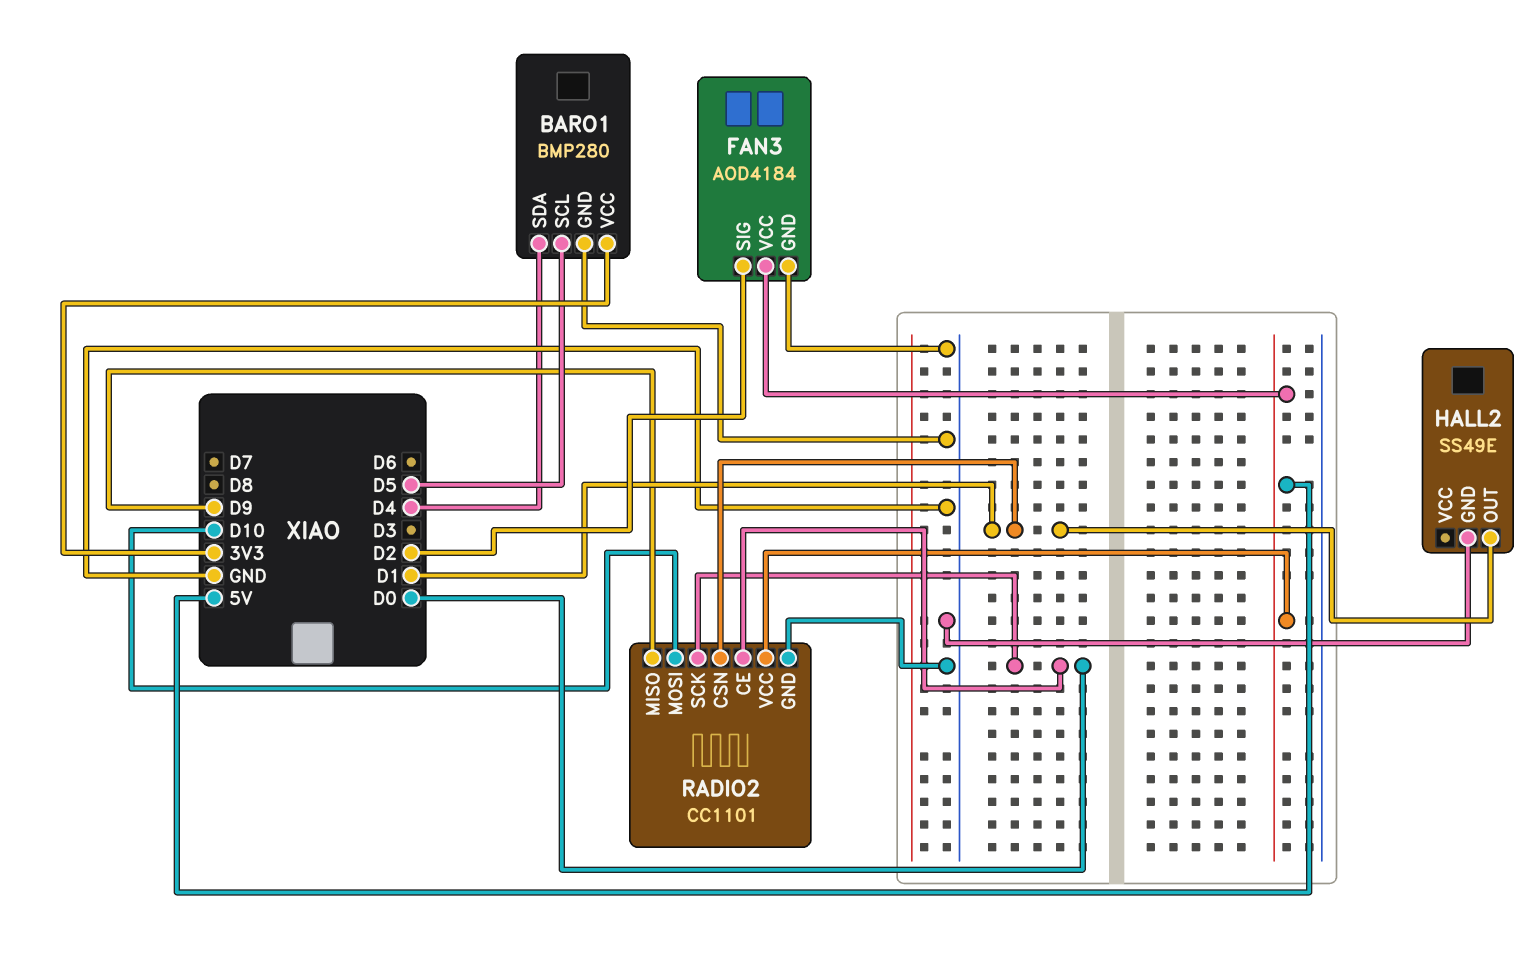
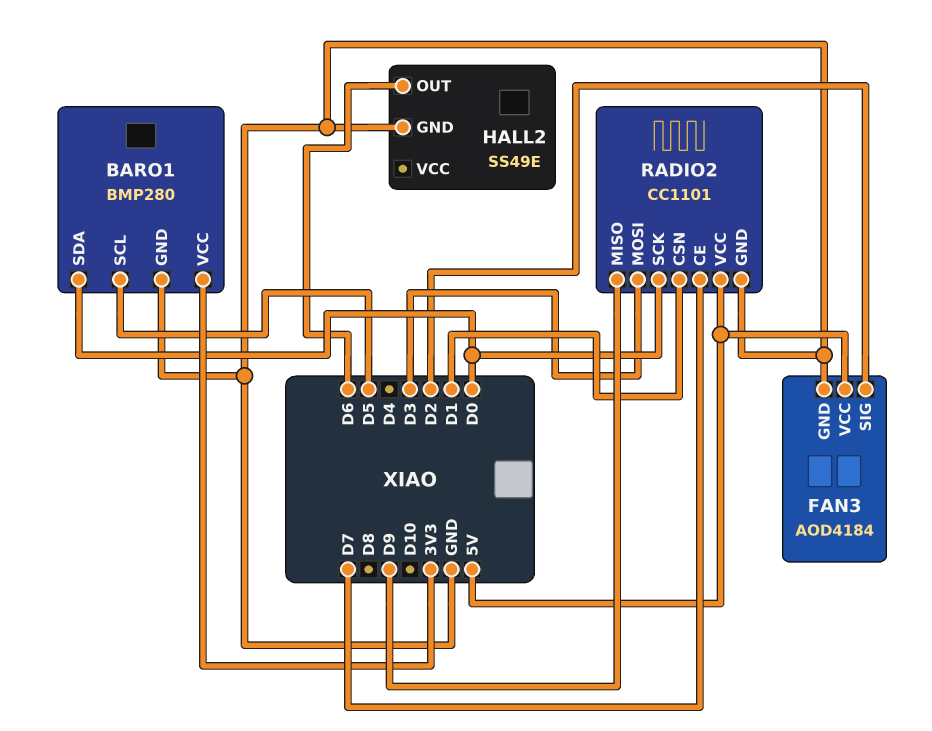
BARO1 pin SDA: D4 -> D0
HALL2 pin OUT: D1 -> D6
RADIO2 pin CE: D0 -> D7
RADIO2 pin MOSI: D10 -> D3

